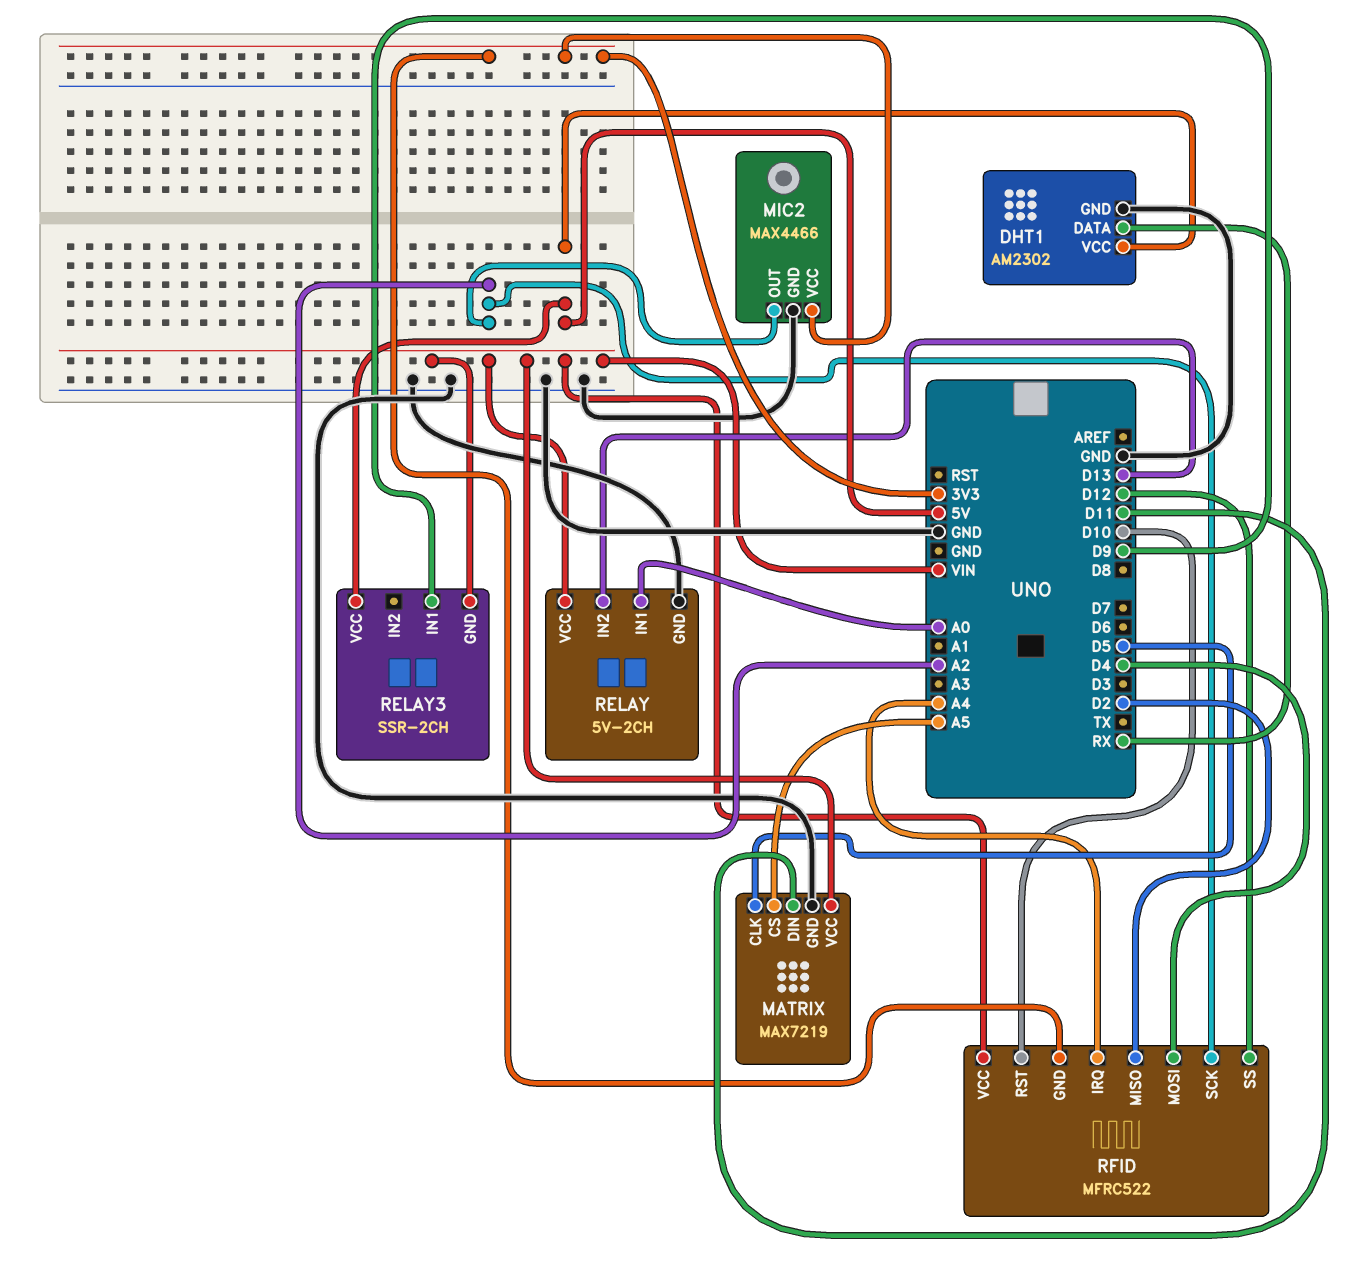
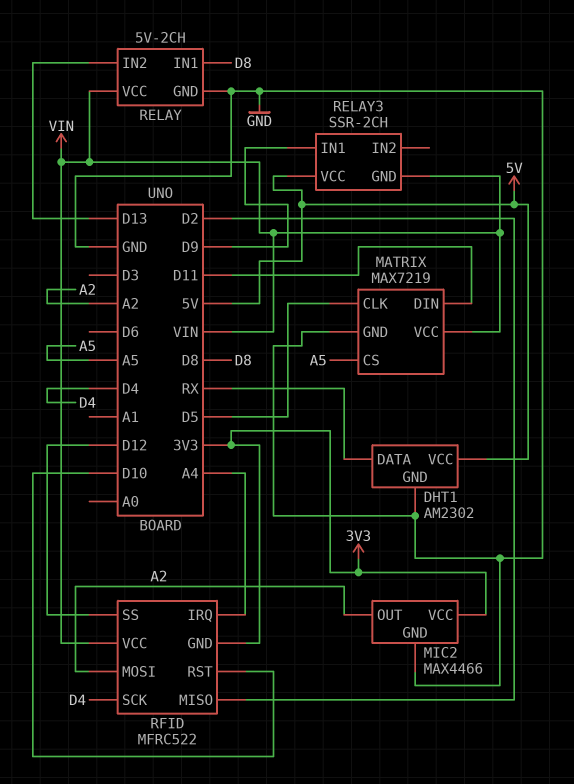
RELAY pin IN1: A0 -> D8
RFID pin MOSI: D4 -> A2
RFID pin SCK: A2 -> D4

